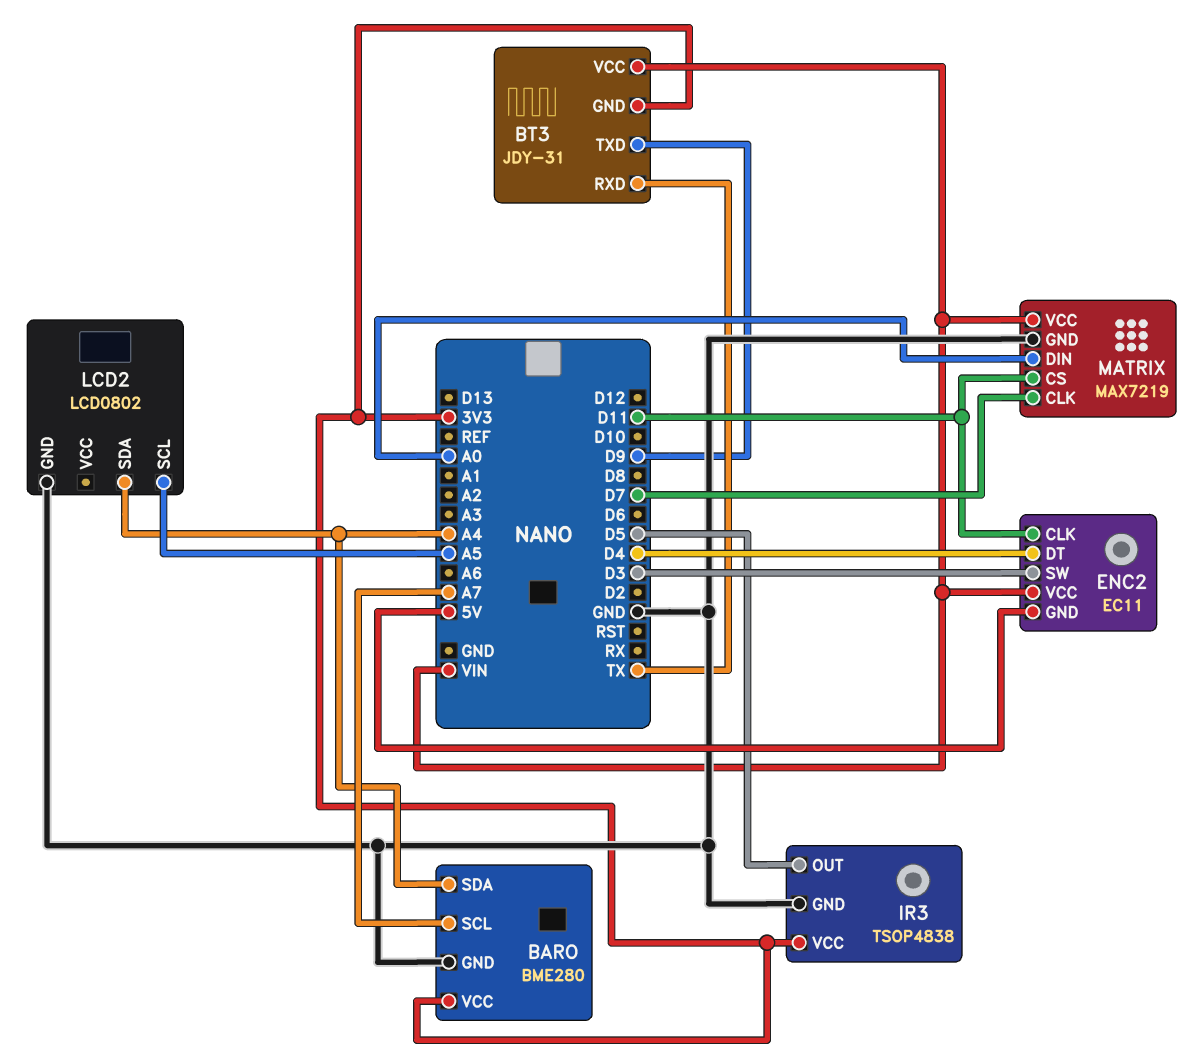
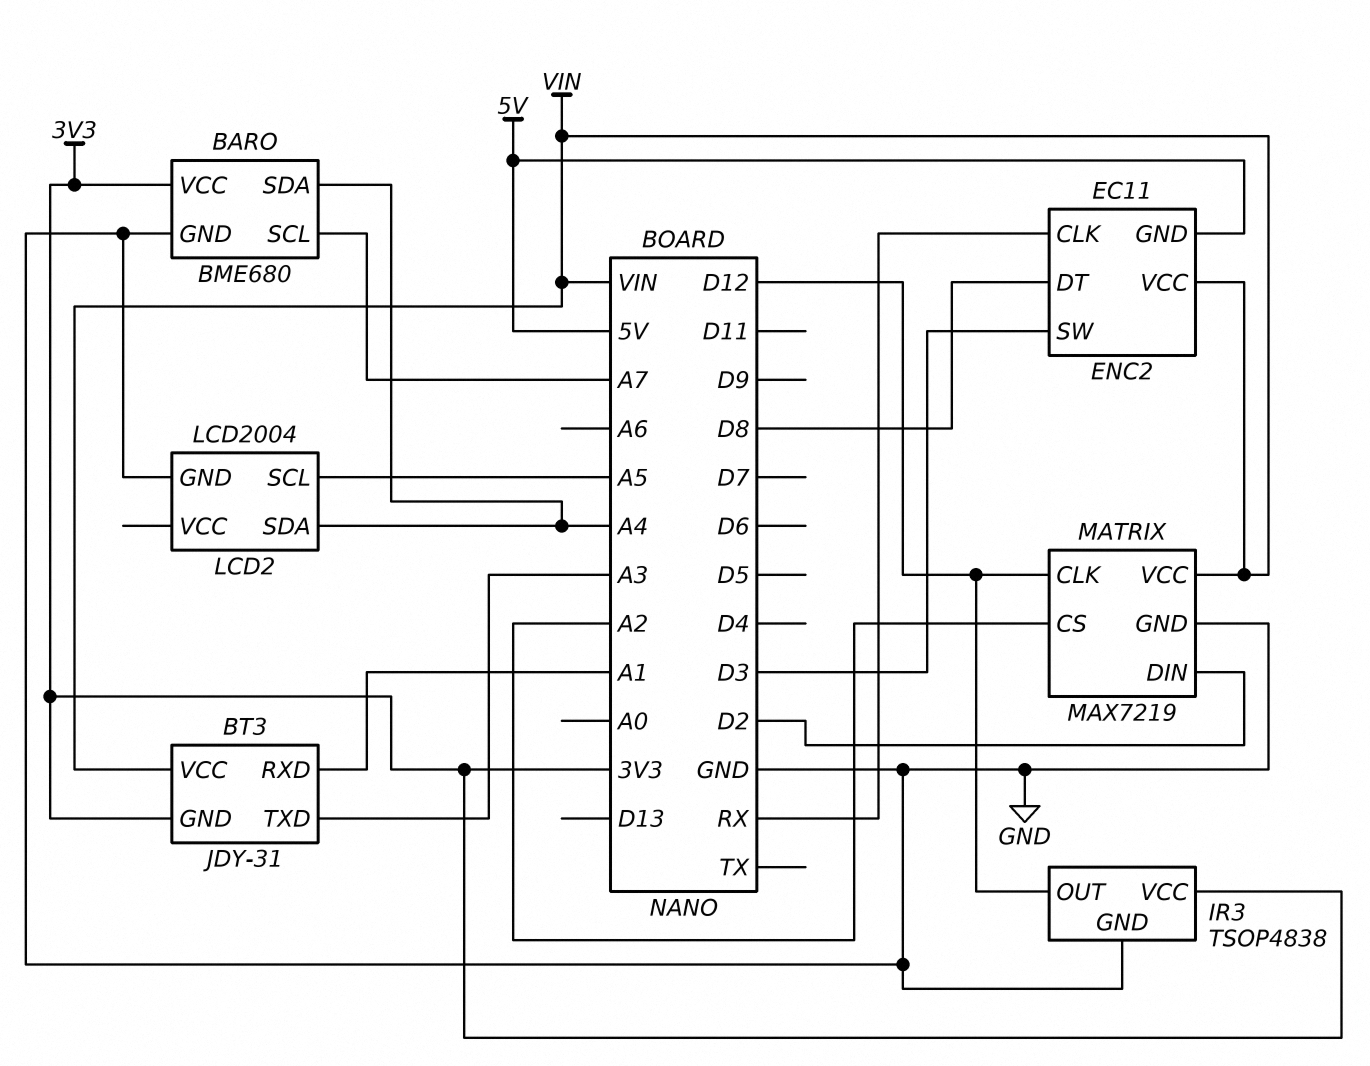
BARO: BME280 -> BME680
BT3 pin RXD: TX -> A1
BT3 pin TXD: D9 -> A3
ENC2 pin CLK: D11 -> RX
ENC2 pin DT: D4 -> D8
IR3 pin OUT: D5 -> D12
LCD2: LCD0802 -> LCD2004
MATRIX pin CLK: D7 -> D12
MATRIX pin CS: D11 -> A2
MATRIX pin DIN: A0 -> D2

